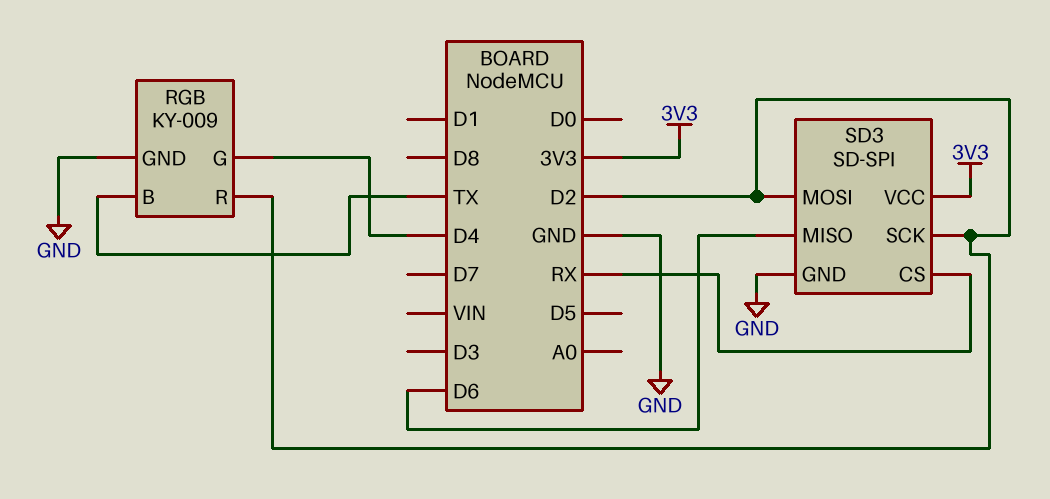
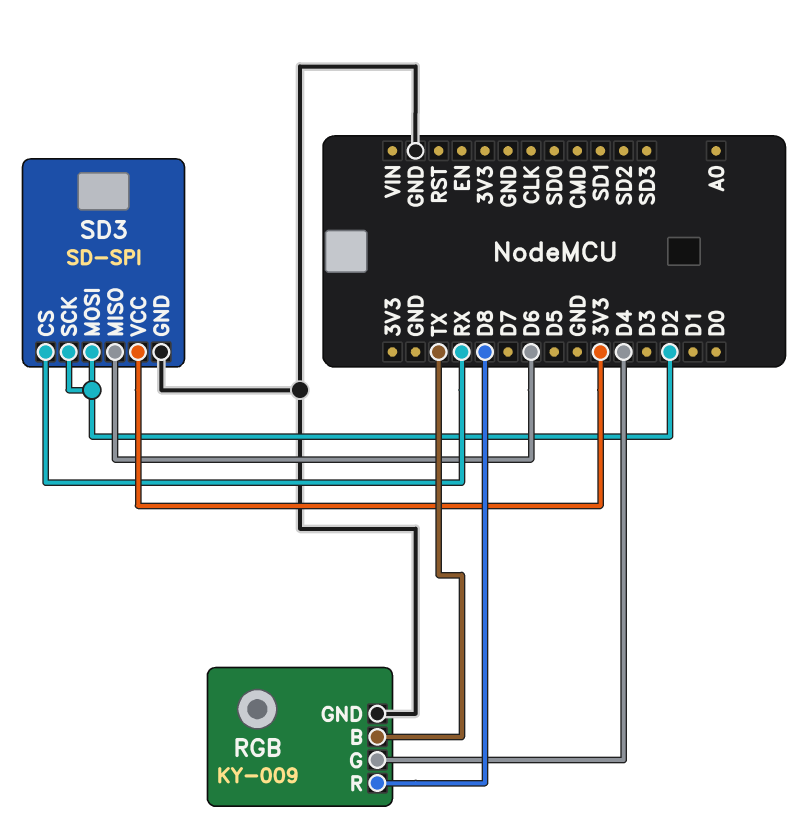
RGB pin R: D2 -> D8

